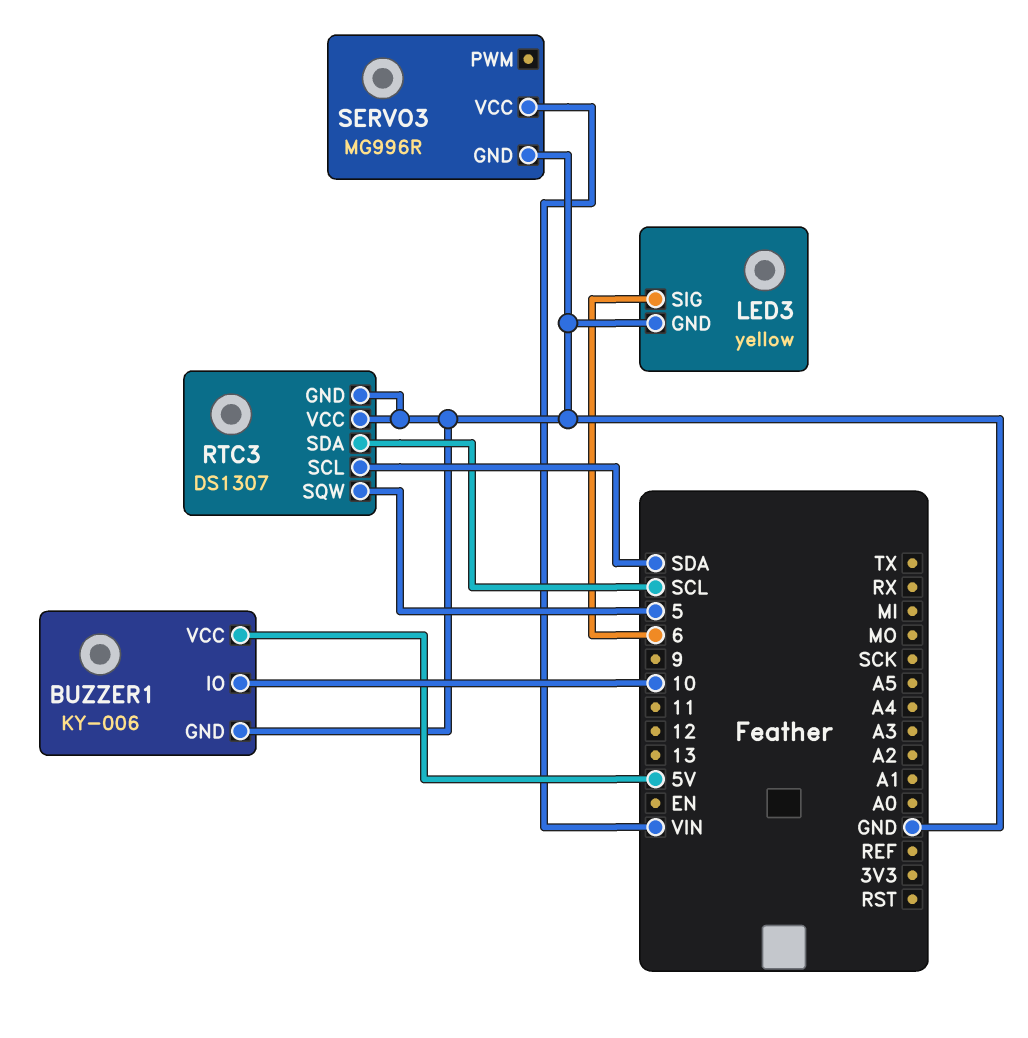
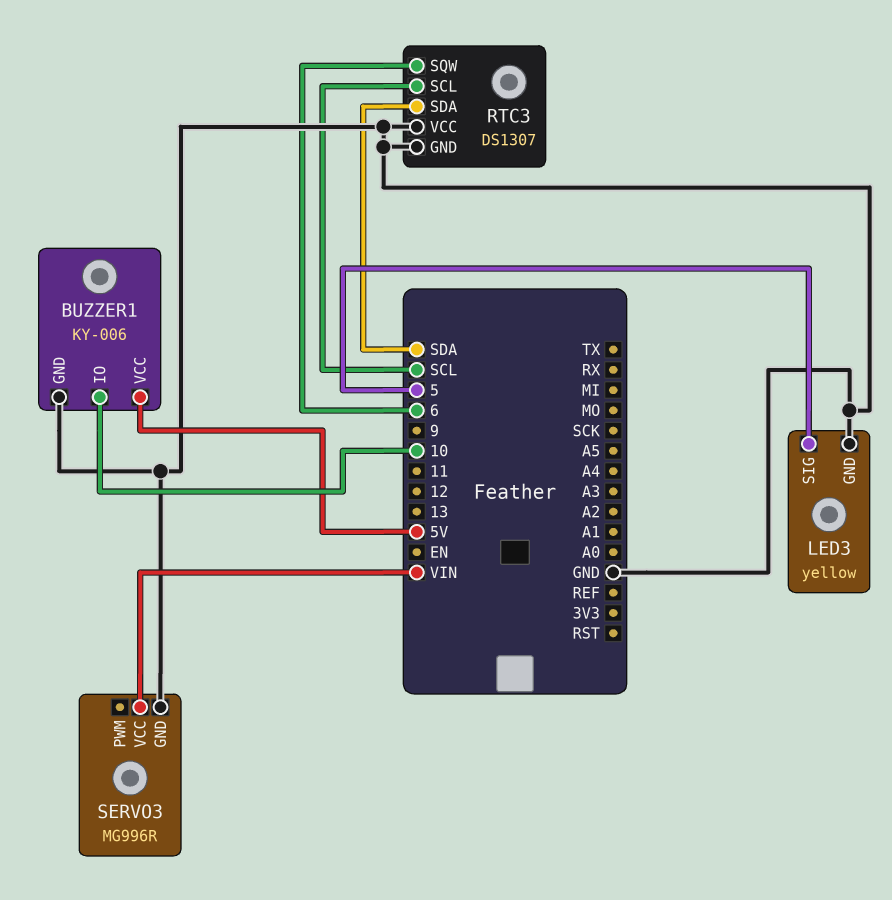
LED3 pin SIG: 6 -> 5
RTC3 pin SCL: SDA -> SCL
RTC3 pin SDA: SCL -> SDA
RTC3 pin SQW: 5 -> 6

